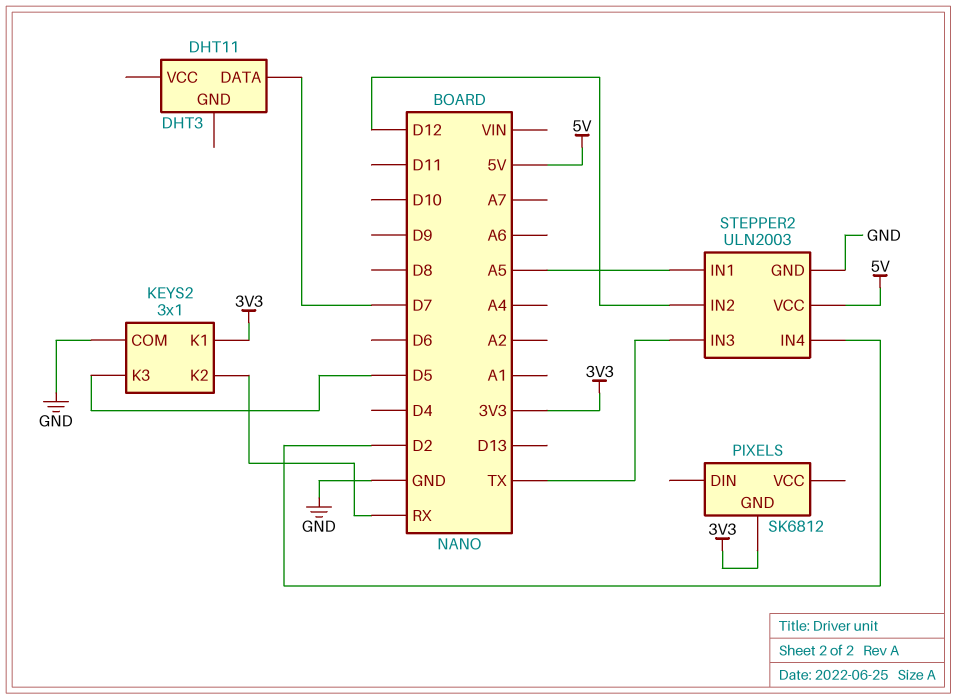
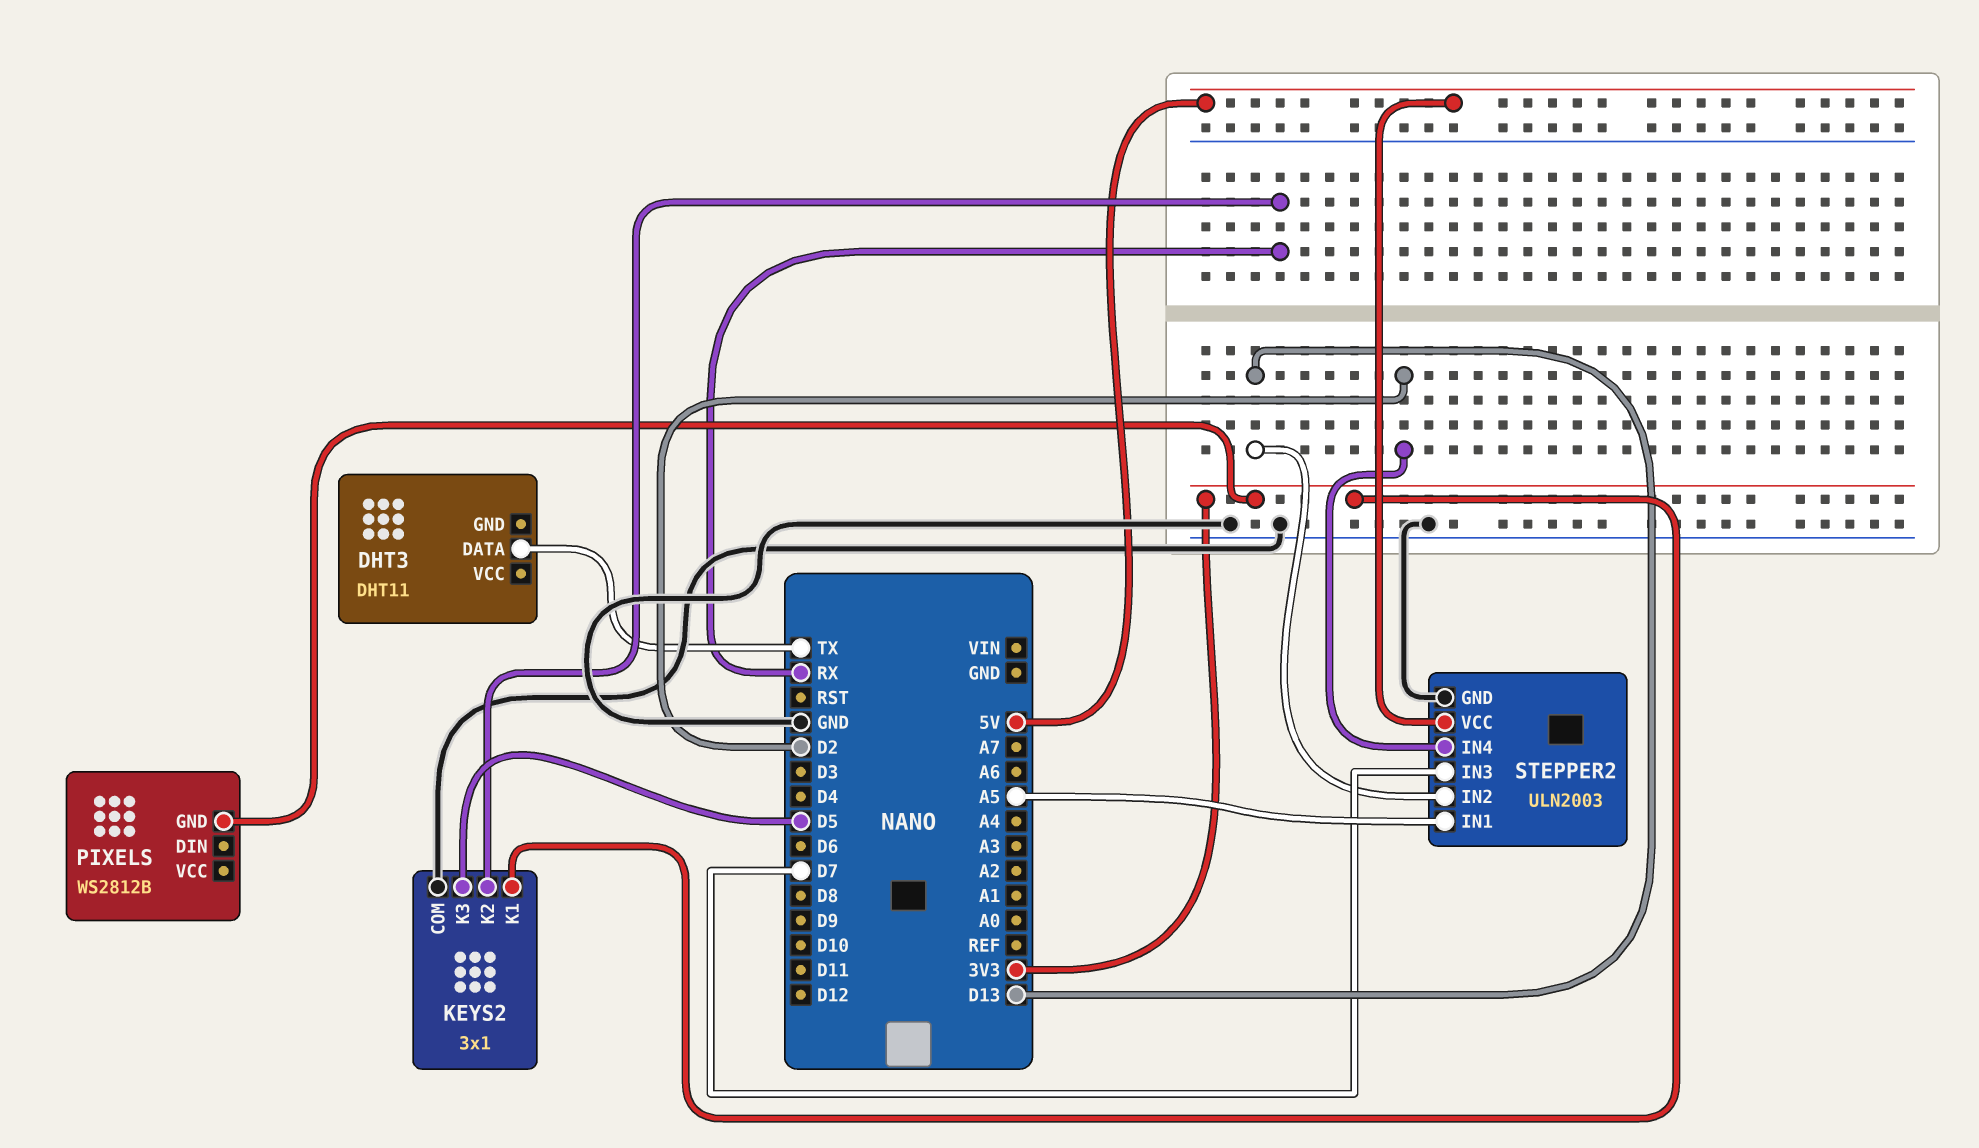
DHT3 pin DATA: D7 -> TX
PIXELS: SK6812 -> WS2812B
STEPPER2 pin IN2: D12 -> D13
STEPPER2 pin IN3: TX -> D7

